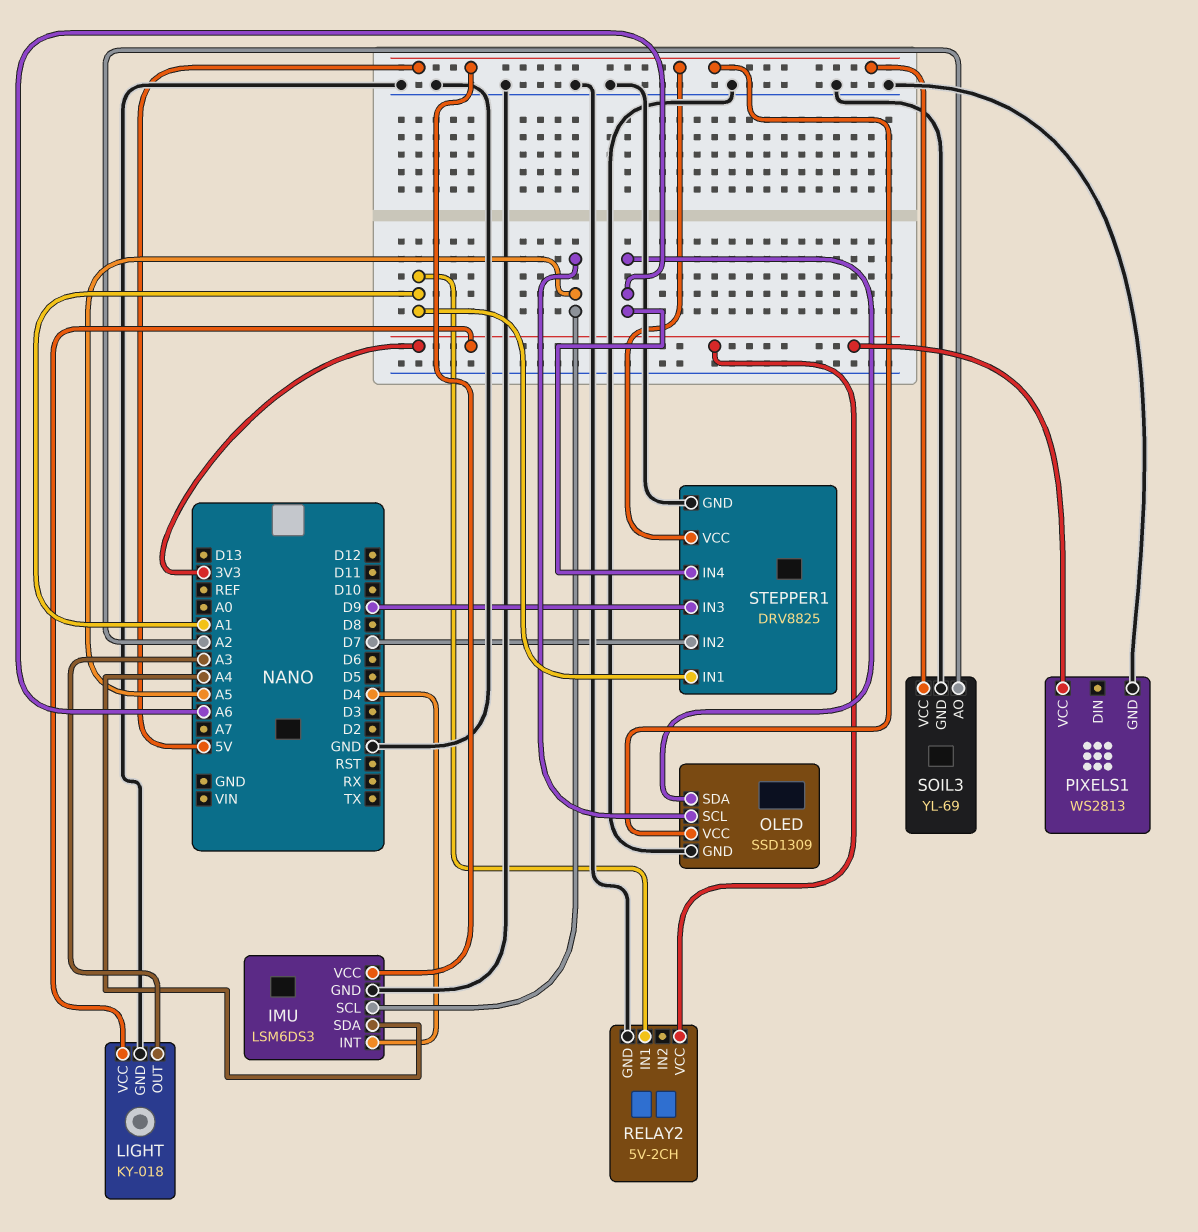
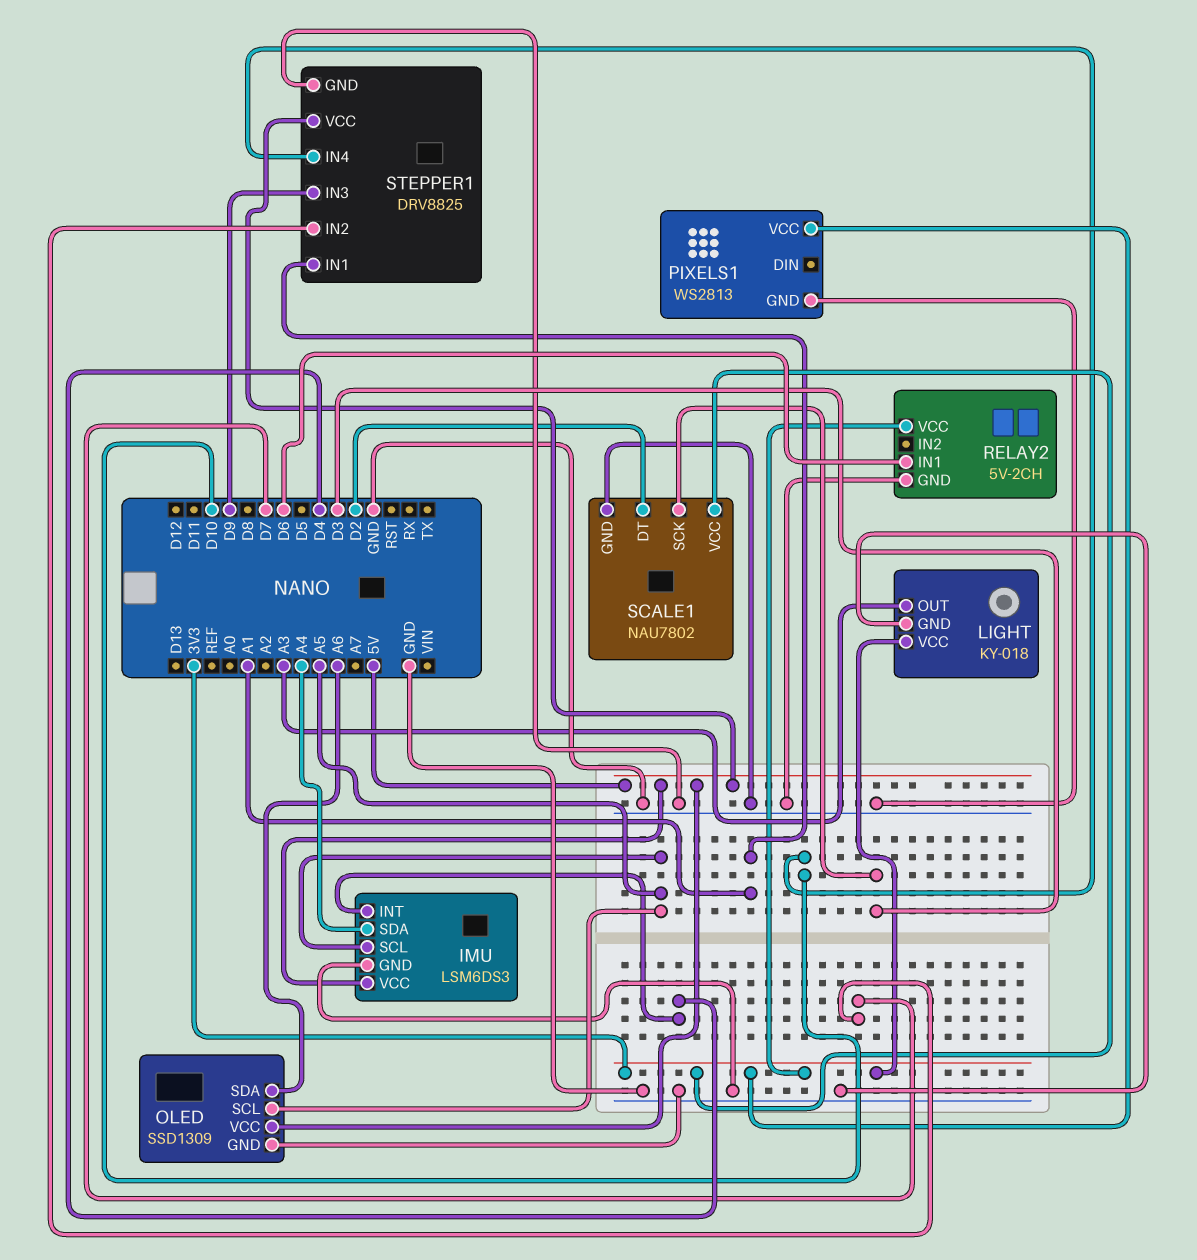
RELAY2 pin IN1: A1 -> D6
SCALE1: none -> NAU7802
SCALE1 pin DT: none -> D2
SCALE1 pin GND: none -> GND
SCALE1 pin SCK: none -> D3
SCALE1 pin VCC: none -> 3V3
SOIL3: YL-69 -> none
SOIL3 pin AO: A2 -> none
SOIL3 pin GND: GND -> none
SOIL3 pin VCC: 5V -> none
STEPPER1 pin IN4: A6 -> D10

